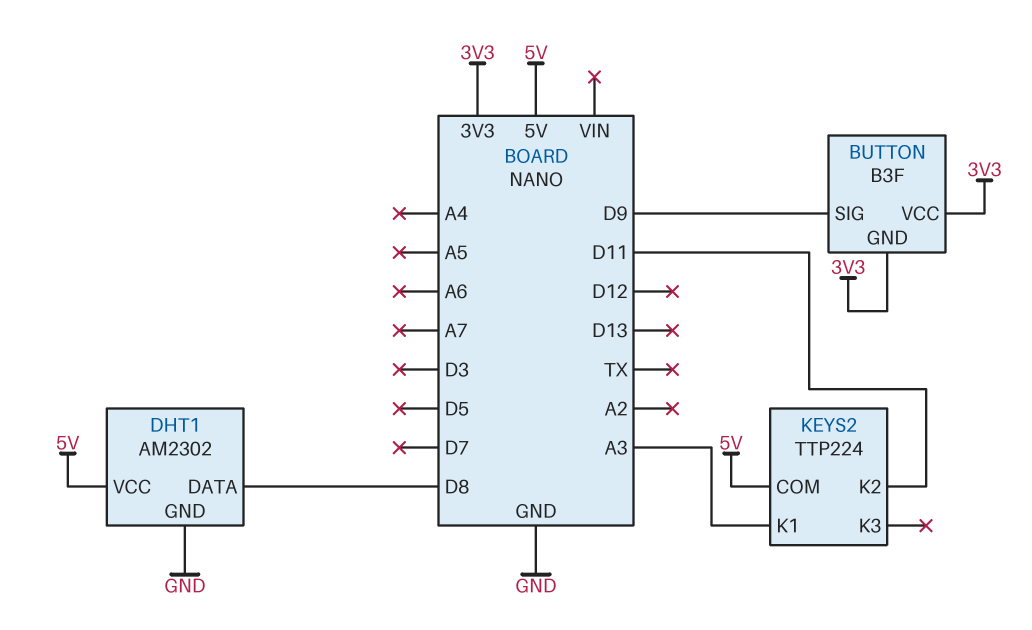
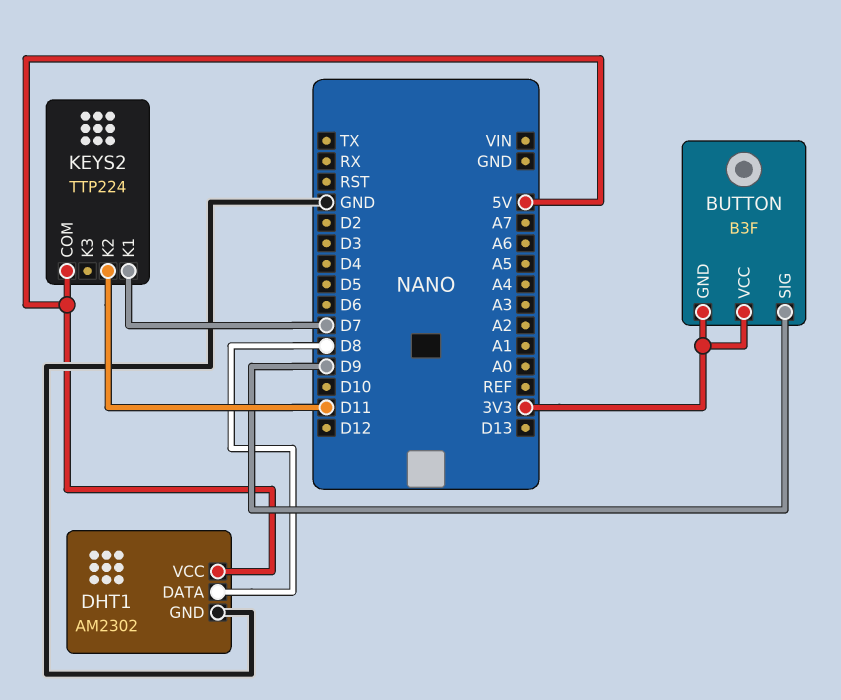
KEYS2 pin K1: A3 -> D7

